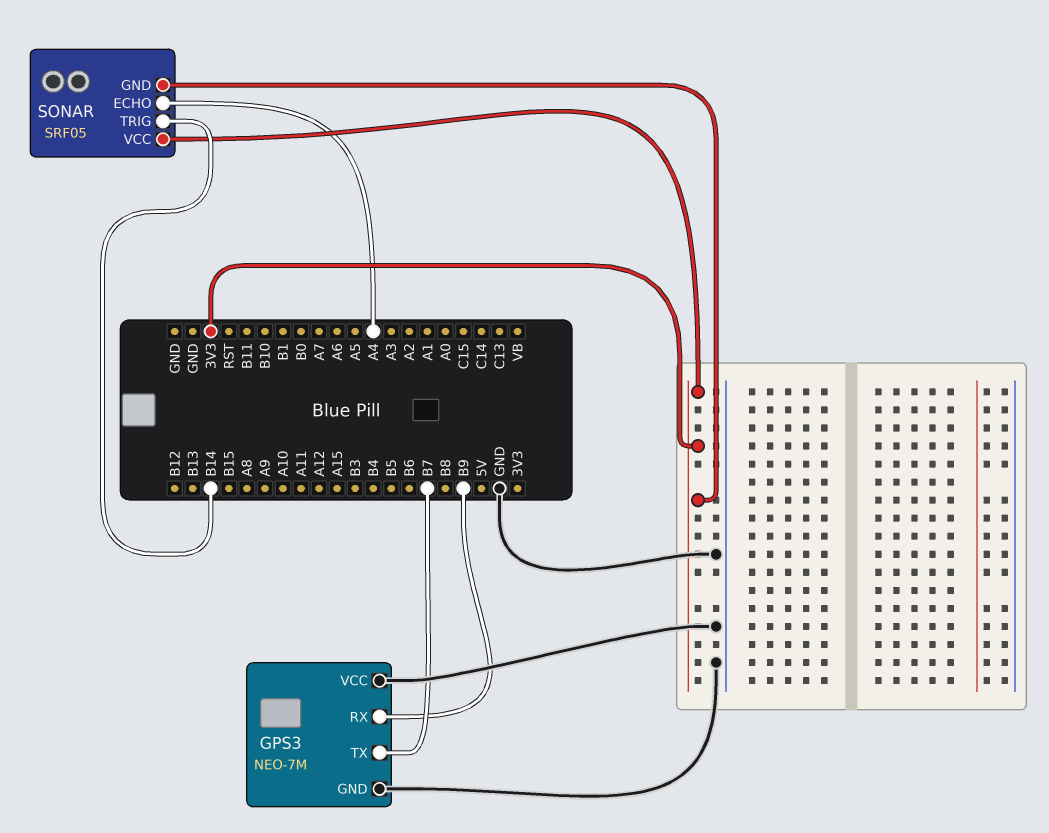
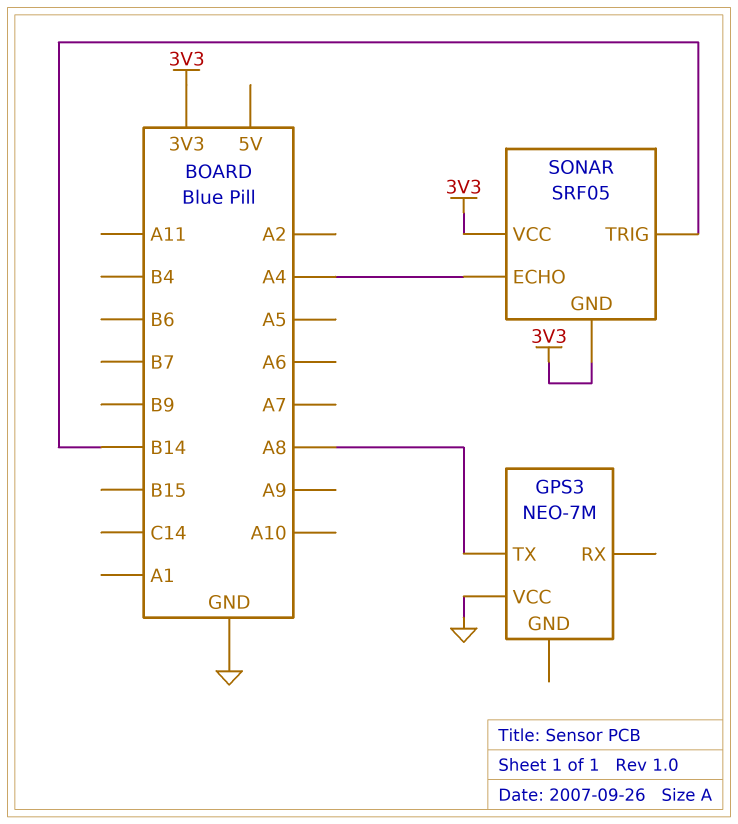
GPS3 pin GND: GND -> none
GPS3 pin RX: B9 -> none
GPS3 pin TX: B7 -> A8

